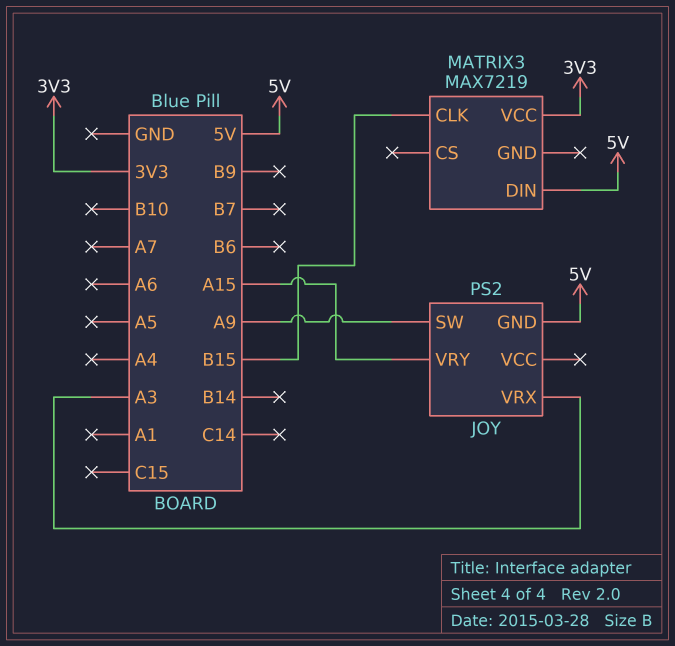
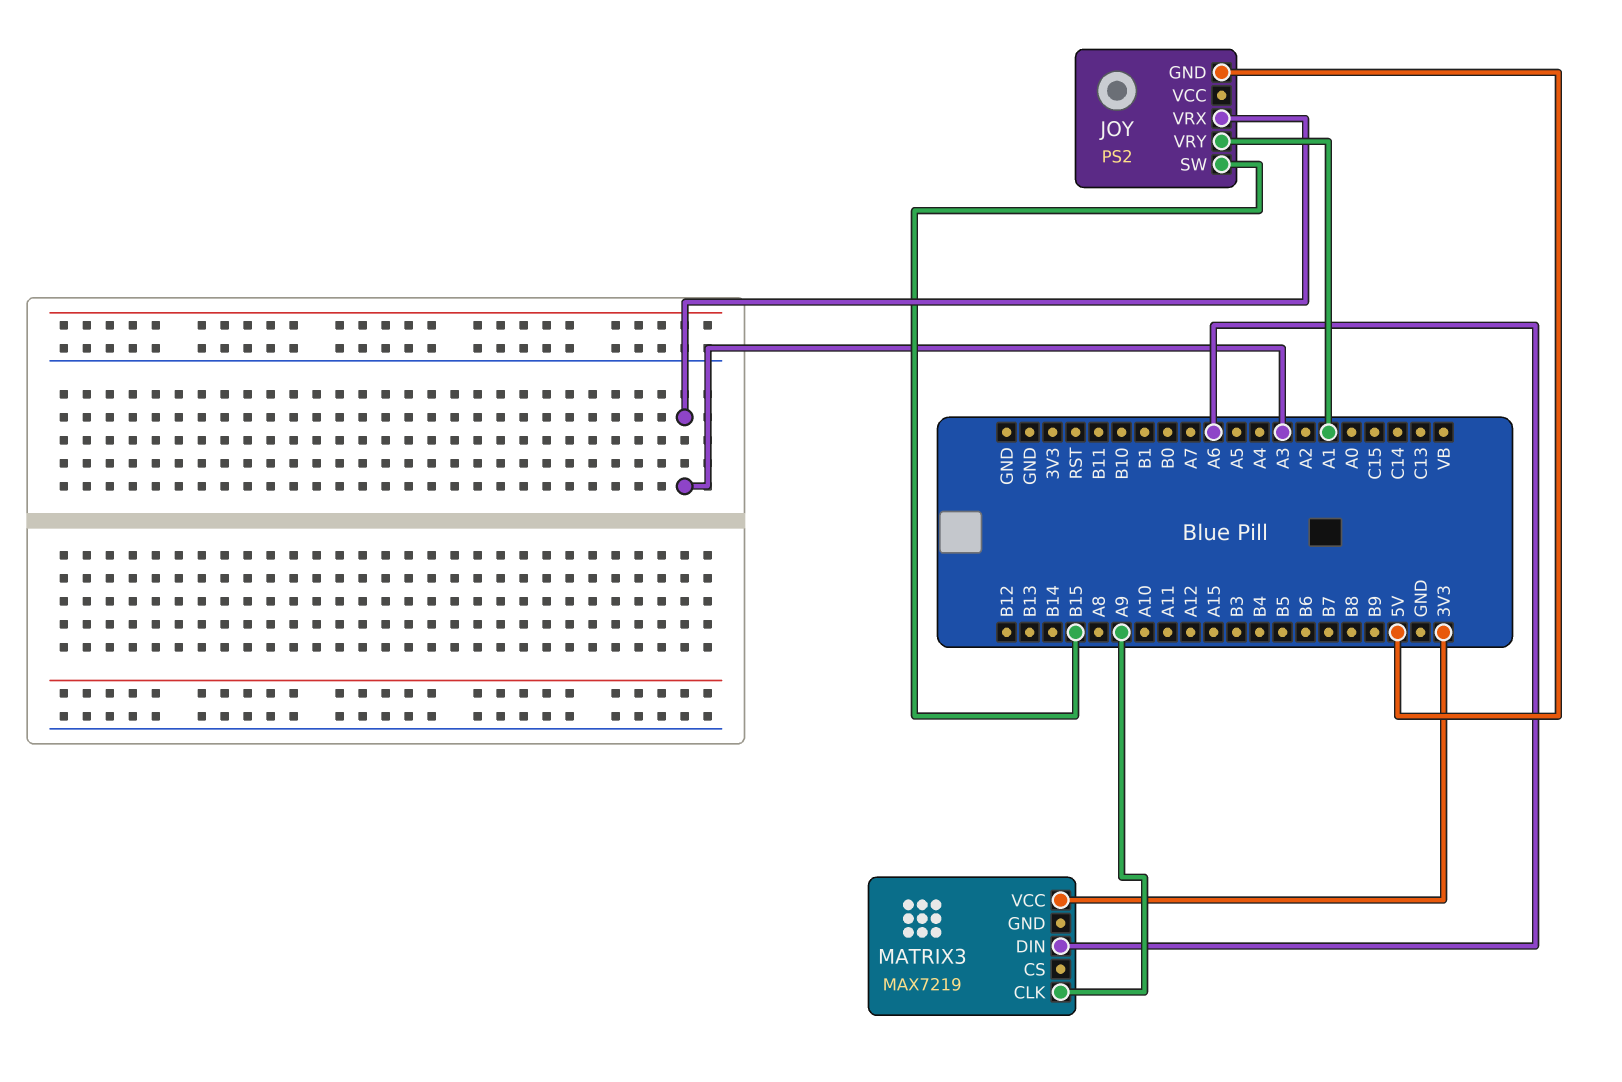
JOY pin SW: A9 -> B15
JOY pin VRY: A15 -> A1
MATRIX3 pin CLK: B15 -> A9
MATRIX3 pin DIN: 5V -> A6

